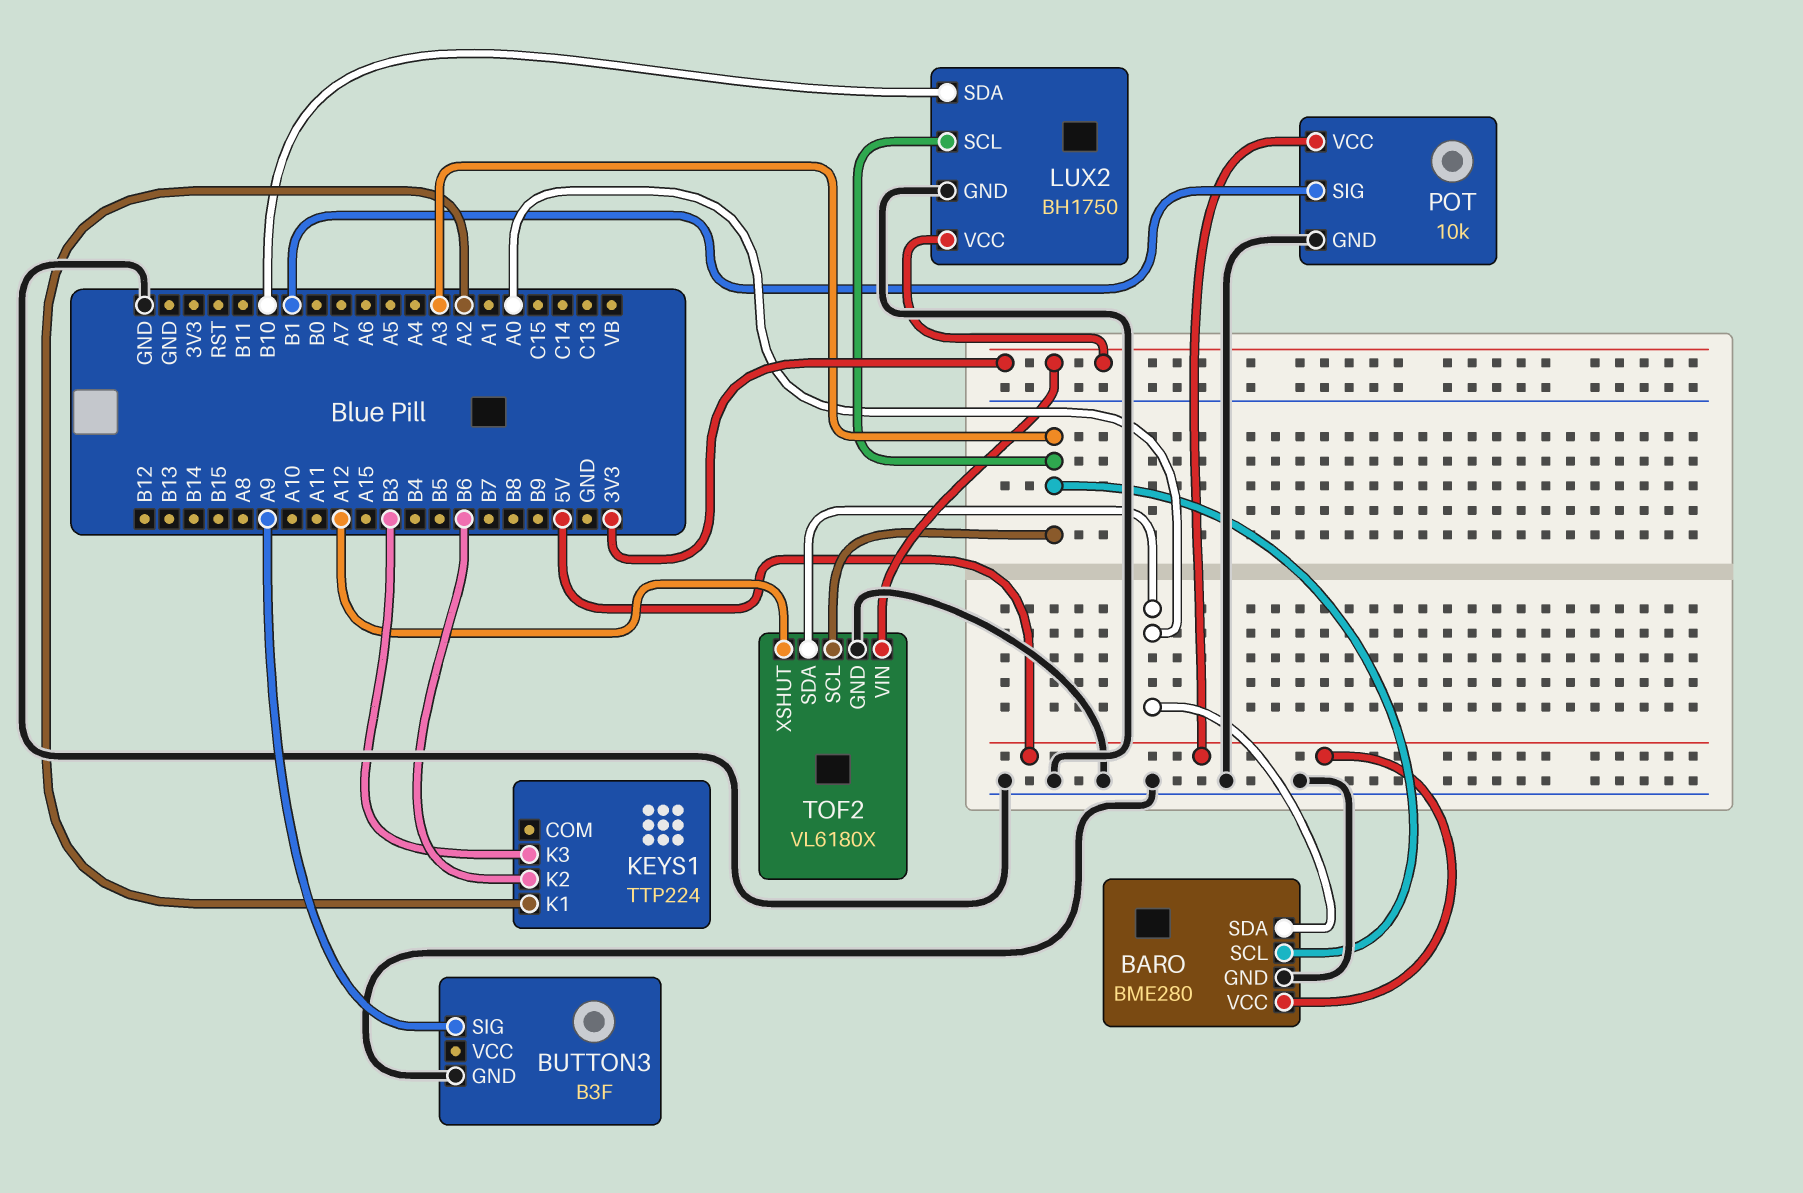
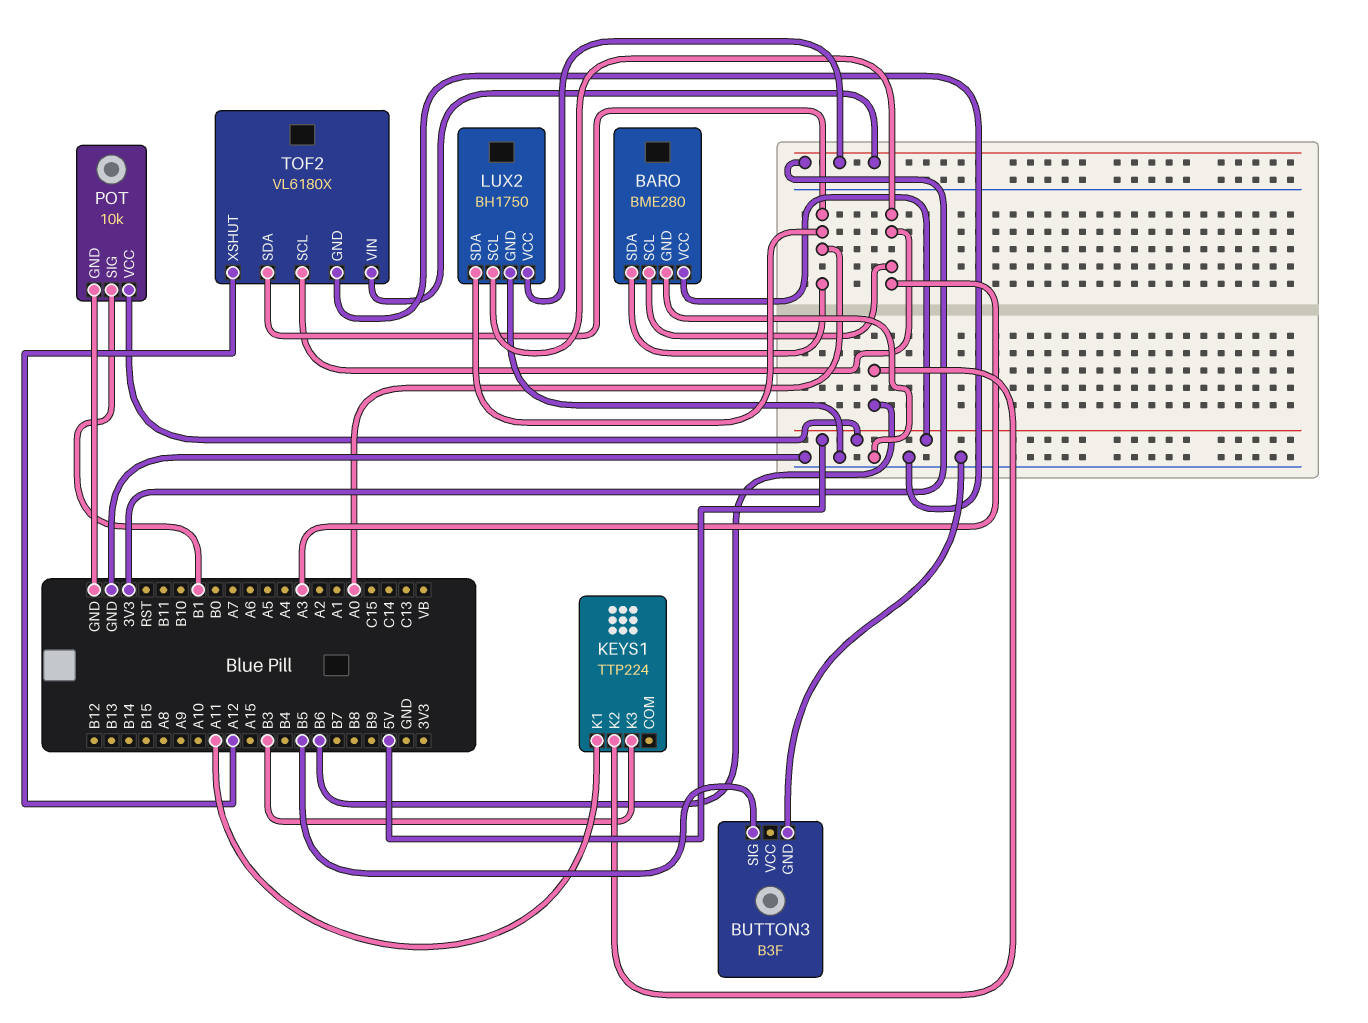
BUTTON3 pin SIG: A9 -> B5
KEYS1 pin K1: A2 -> A11
LUX2 pin SDA: B10 -> A0

